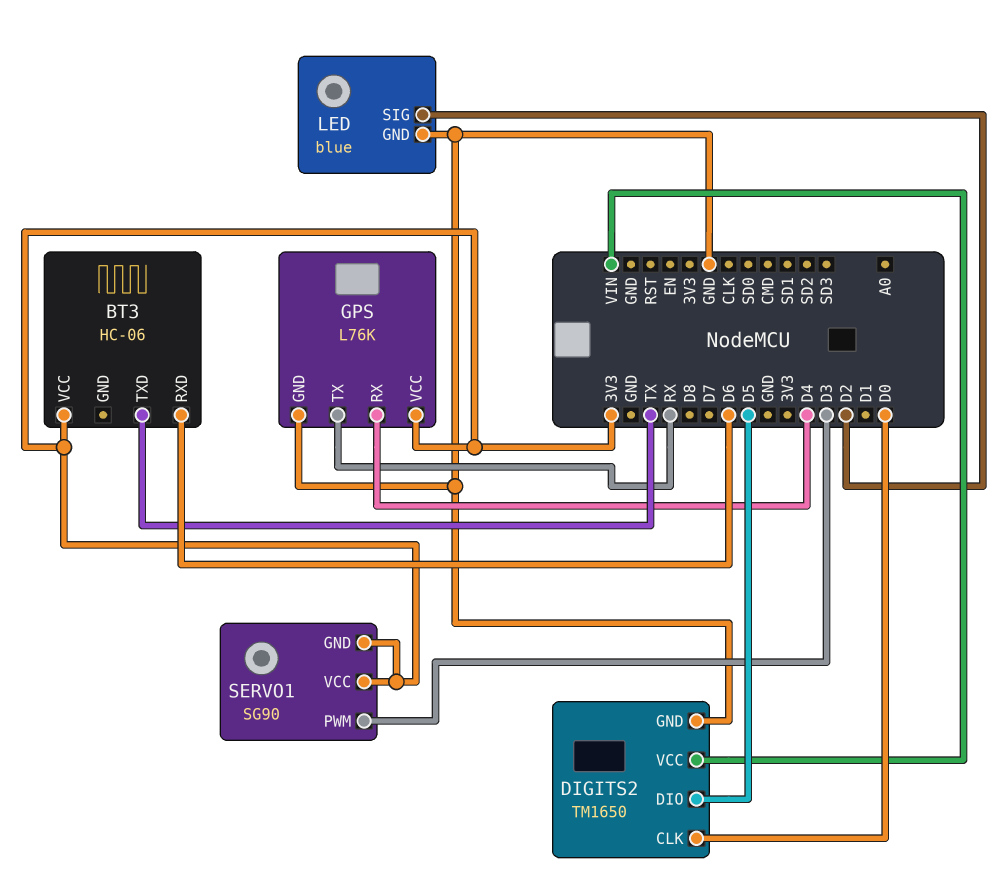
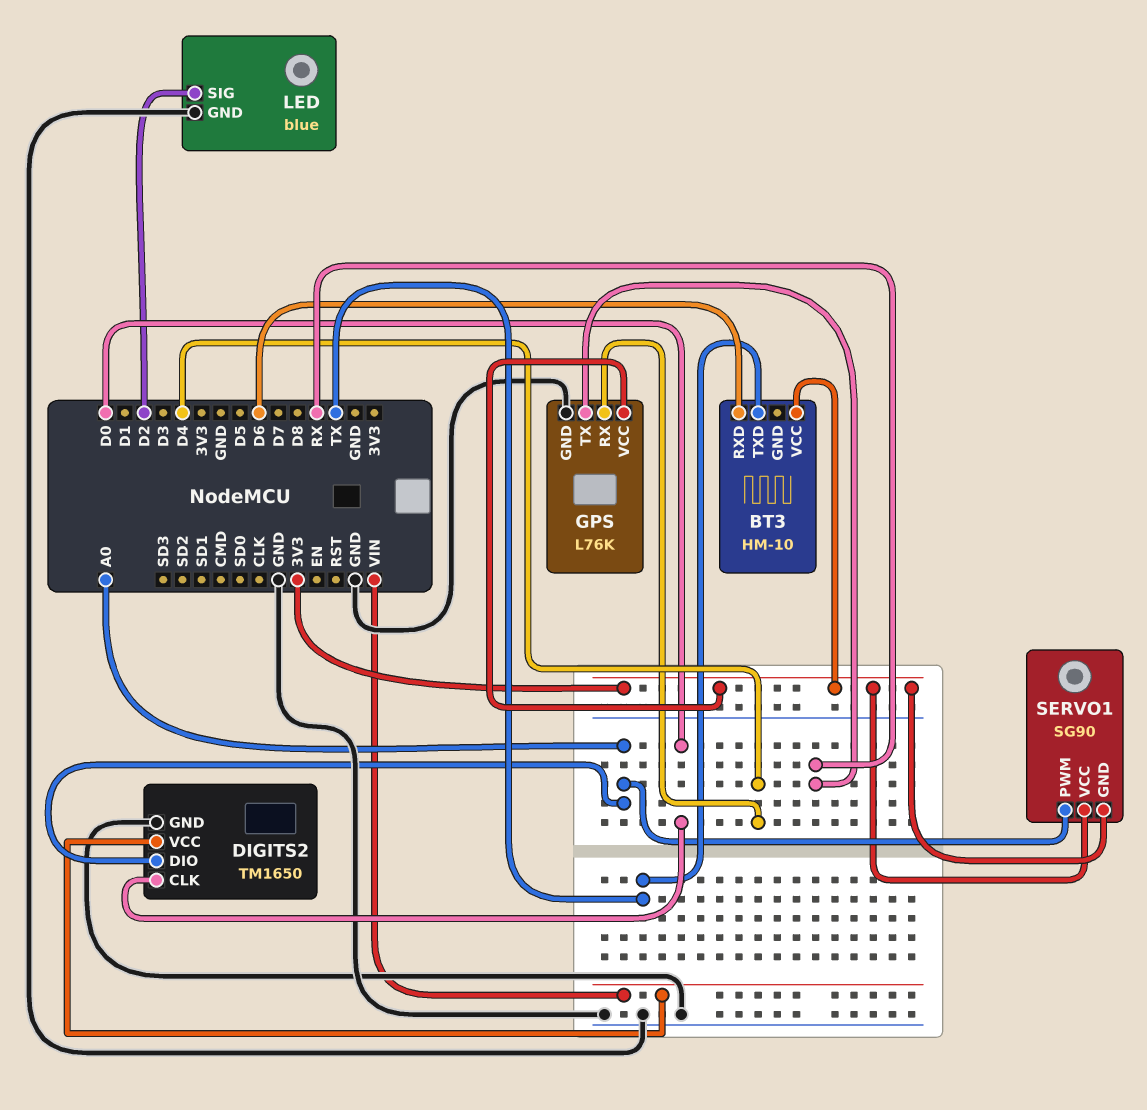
BT3: HC-06 -> HM-10
DIGITS2 pin DIO: D5 -> A0
SERVO1 pin PWM: D3 -> A0

